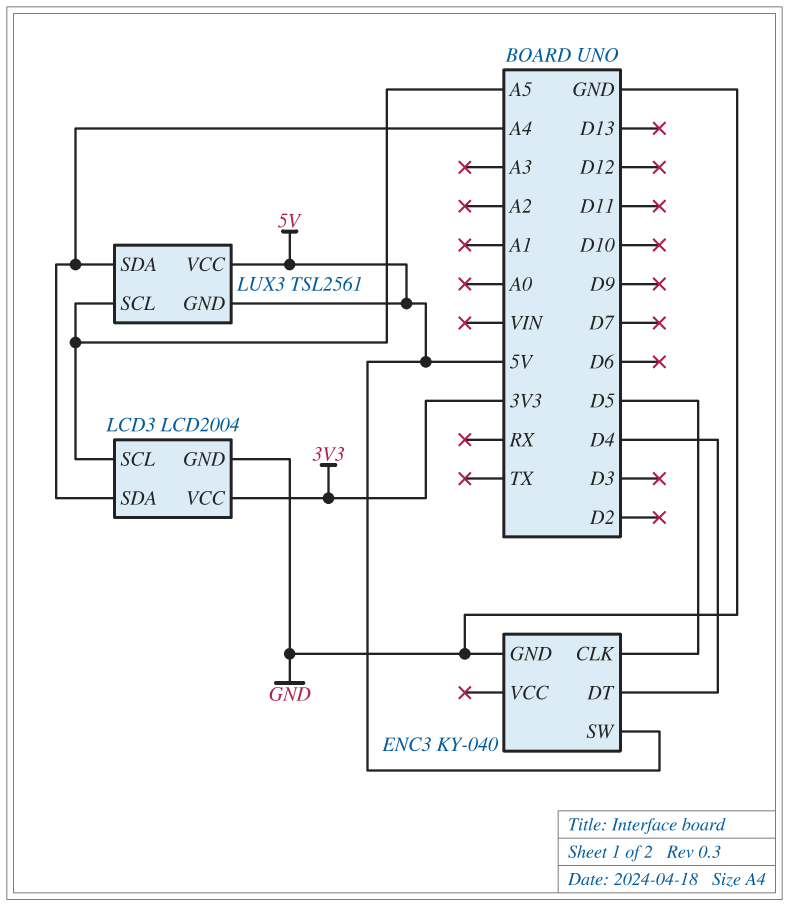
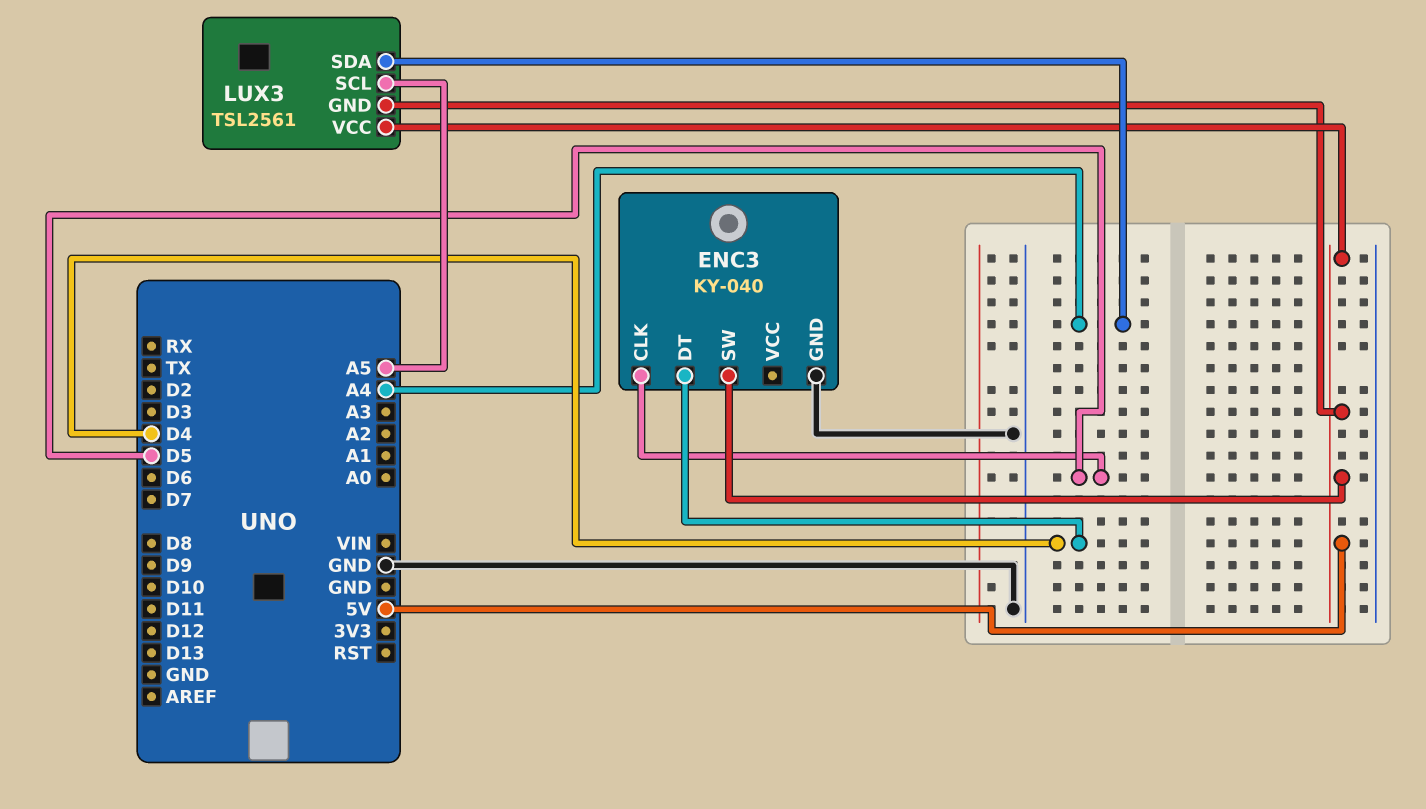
LCD3: LCD2004 -> none
LCD3 pin GND: GND -> none
LCD3 pin SCL: A5 -> none
LCD3 pin SDA: A4 -> none
LCD3 pin VCC: 3V3 -> none

